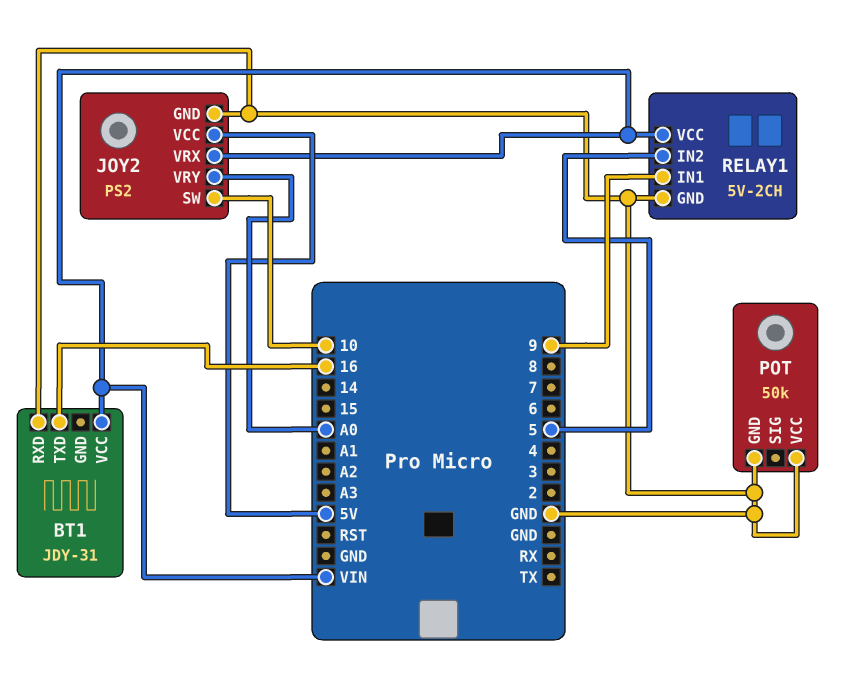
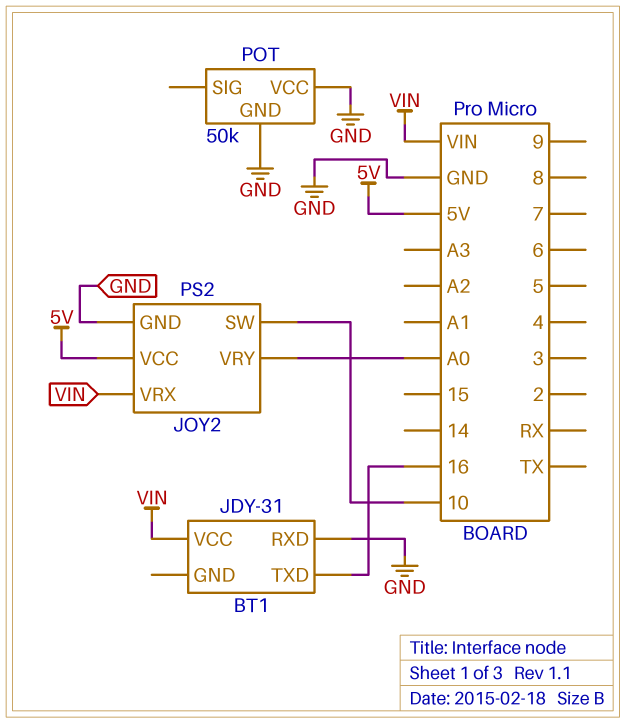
RELAY1: 5V-2CH -> none
RELAY1 pin GND: GND -> none
RELAY1 pin IN1: 9 -> none
RELAY1 pin IN2: 5 -> none
RELAY1 pin VCC: VIN -> none

